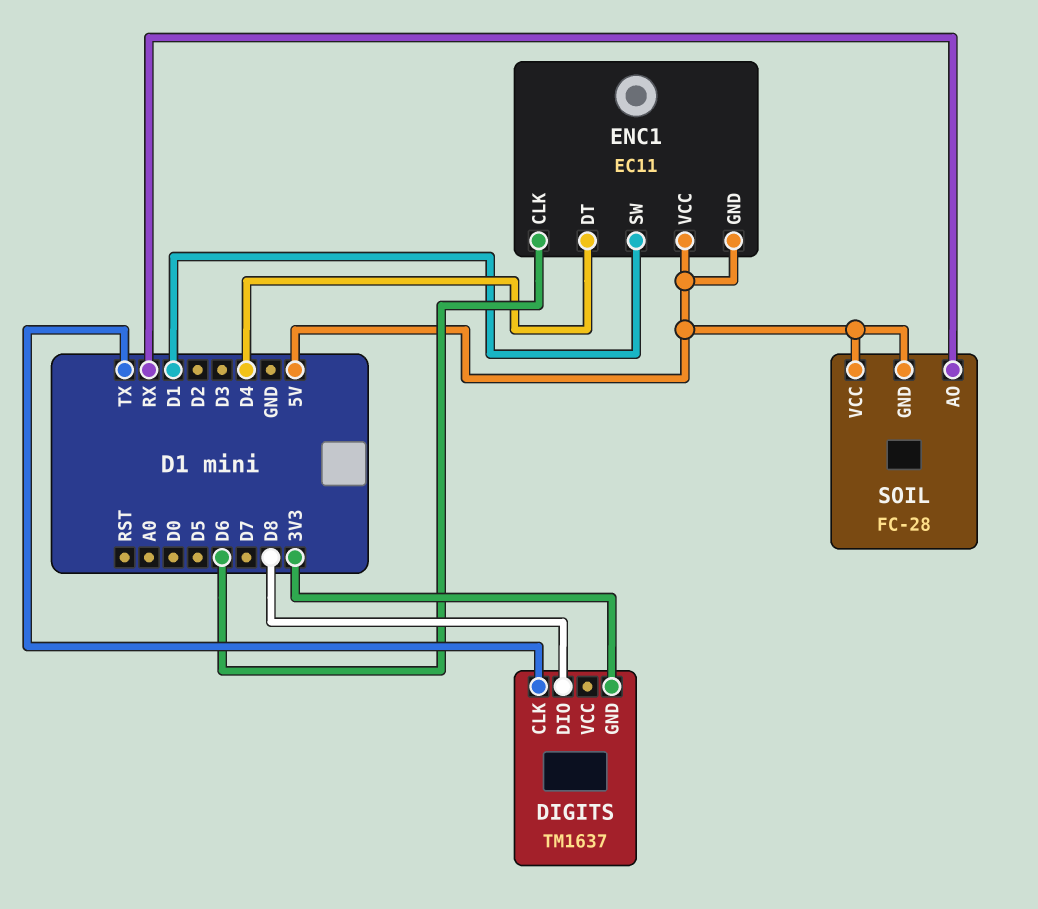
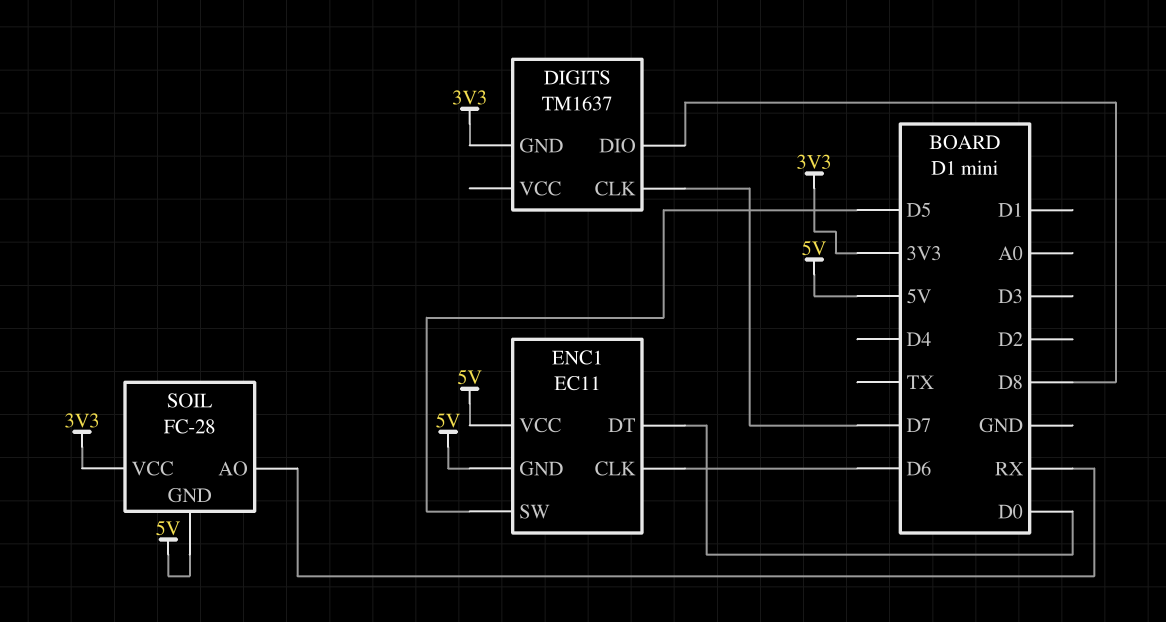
DIGITS pin CLK: TX -> D7
ENC1 pin DT: D4 -> D0
ENC1 pin SW: D1 -> D5
SOIL pin VCC: 5V -> 3V3

